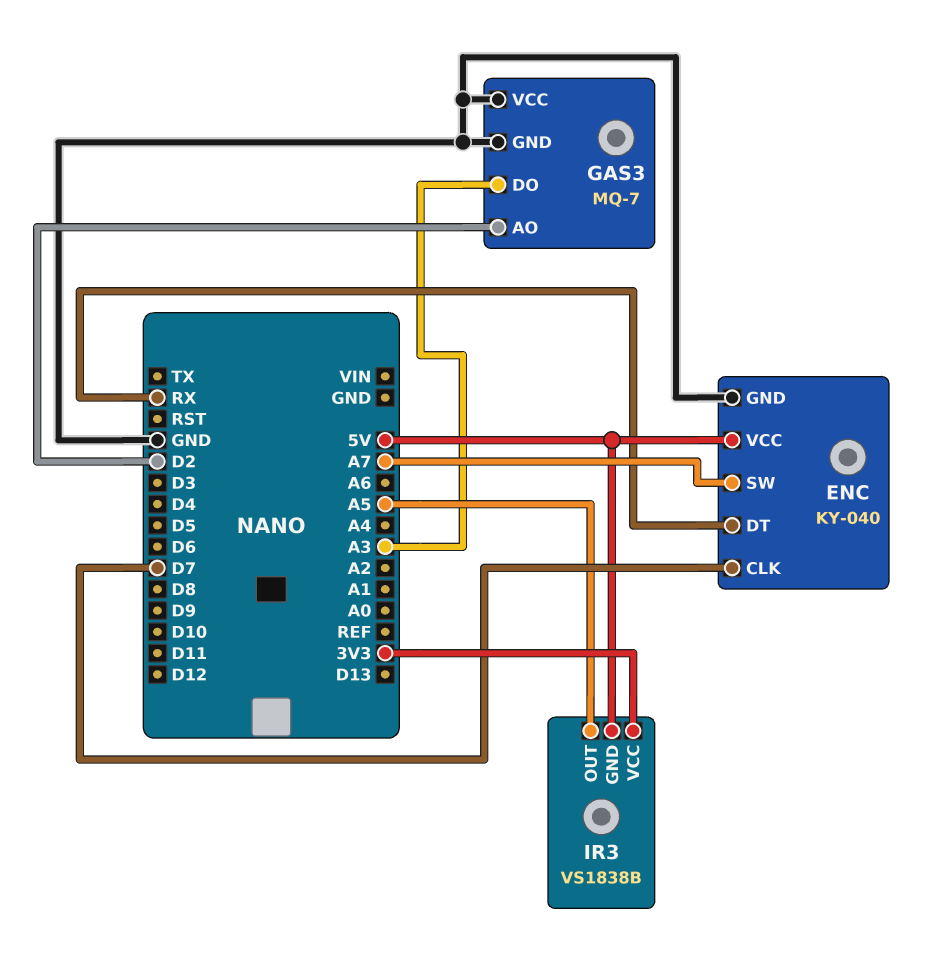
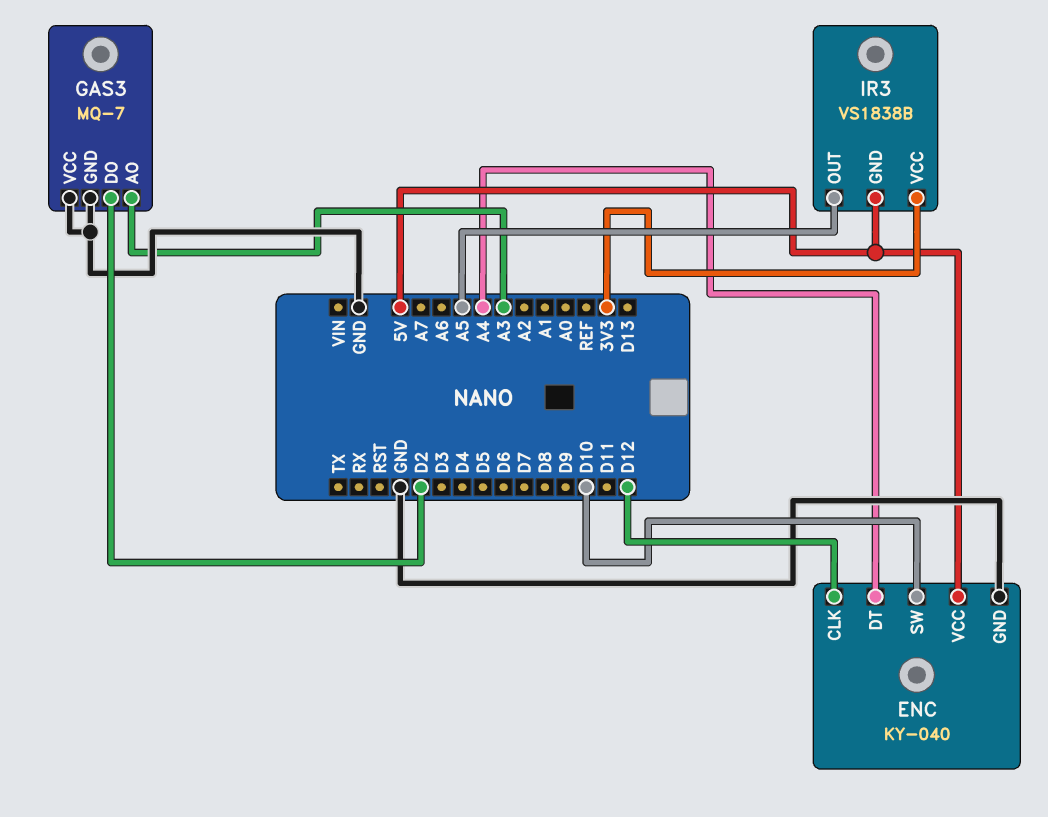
ENC pin CLK: D7 -> D12
ENC pin DT: RX -> A4
ENC pin SW: A7 -> D10
GAS3 pin AO: D2 -> A3
GAS3 pin DO: A3 -> D2

